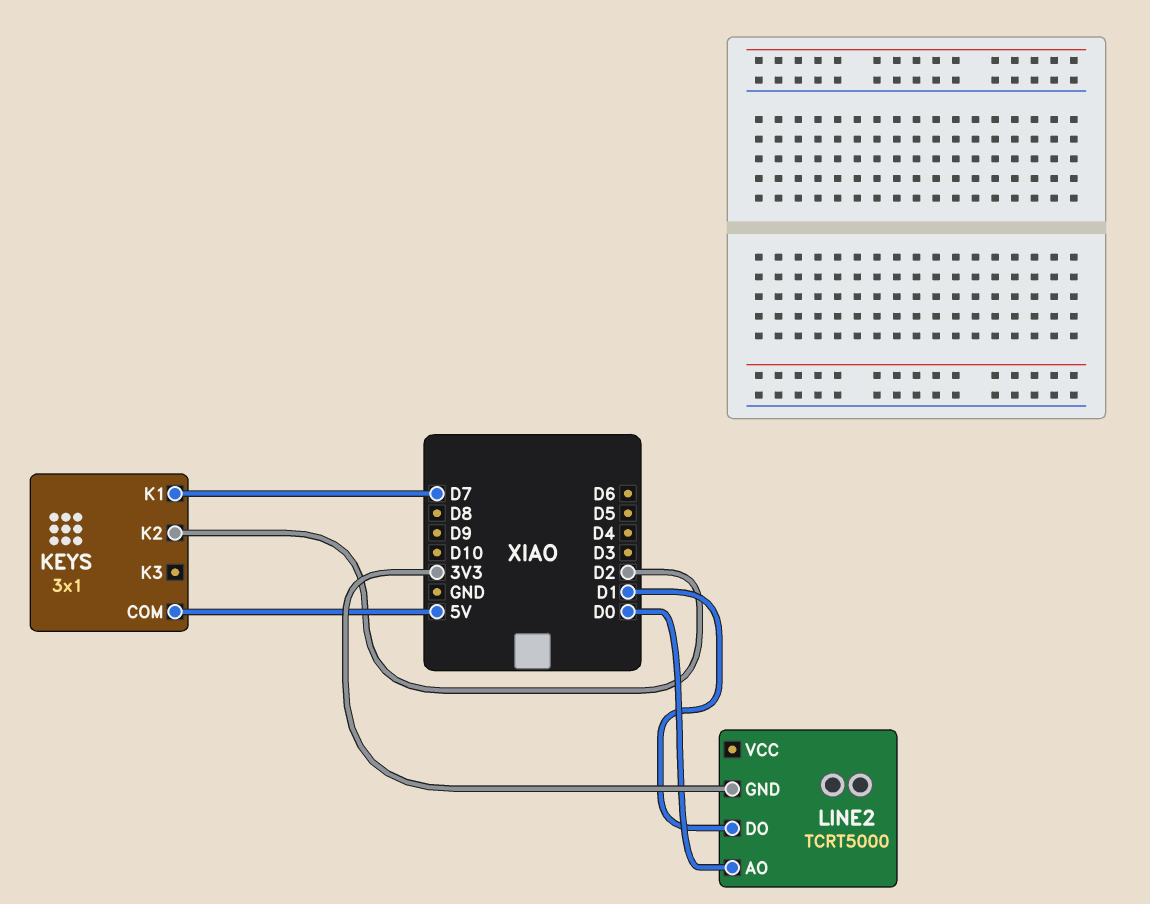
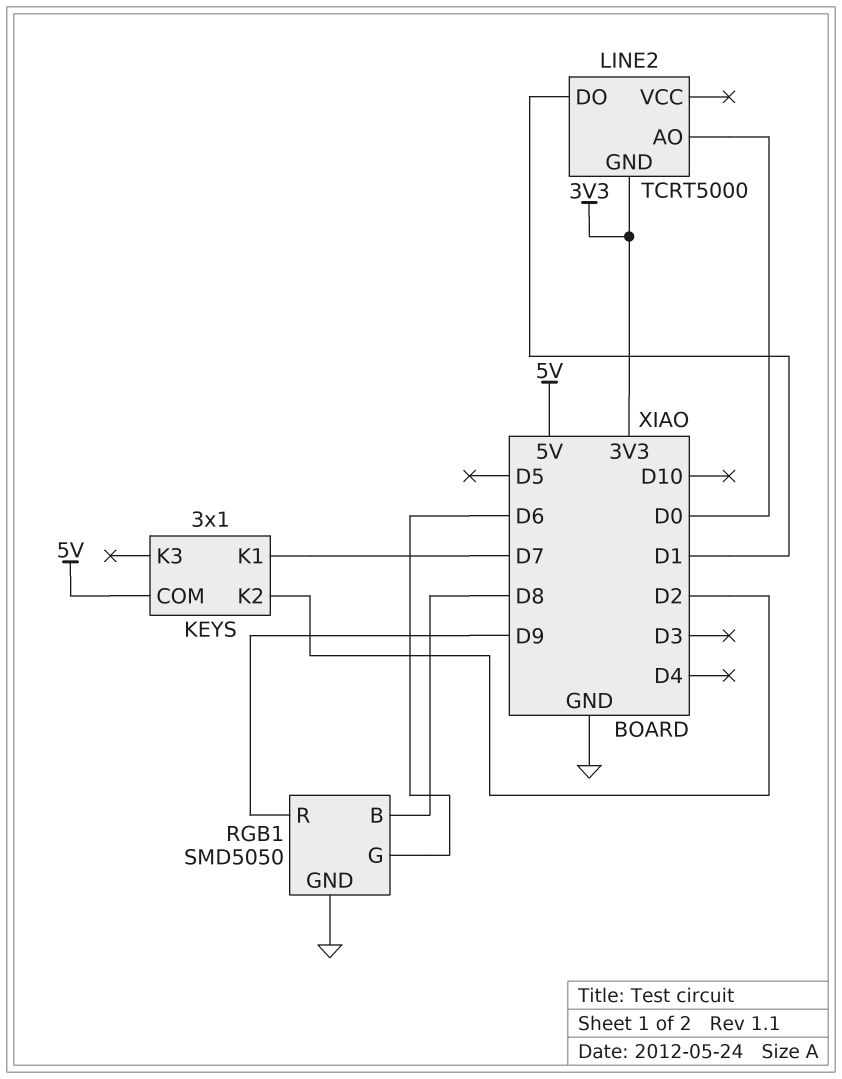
RGB1: none -> SMD5050
RGB1 pin B: none -> D8
RGB1 pin G: none -> D6
RGB1 pin GND: none -> GND
RGB1 pin R: none -> D9

